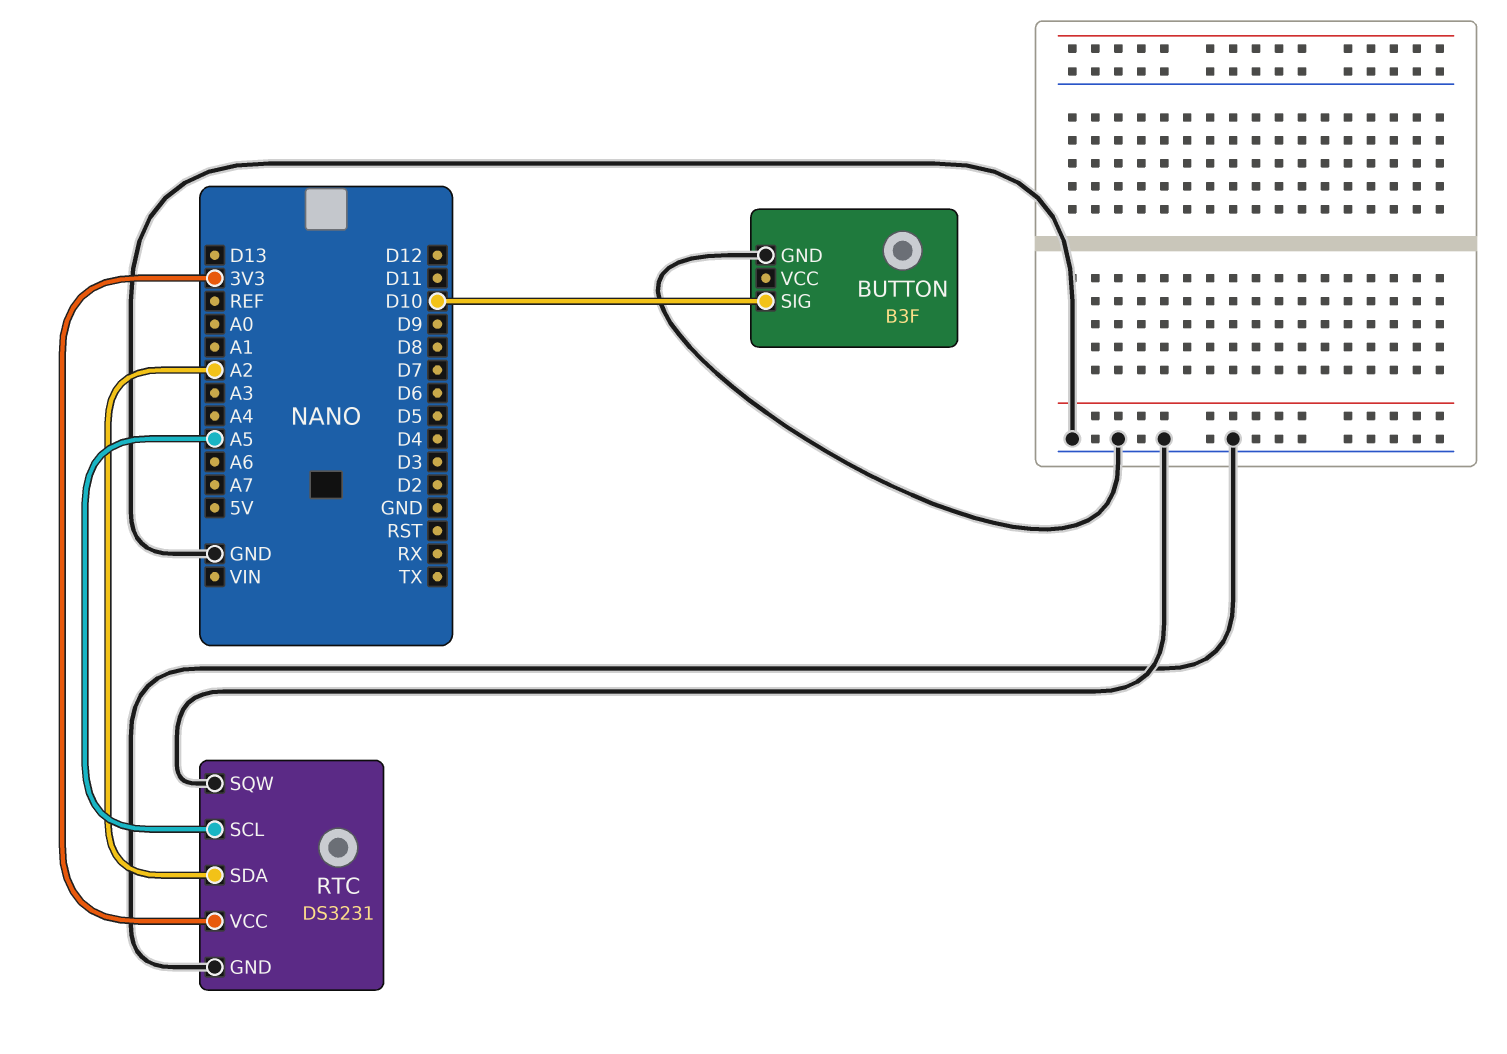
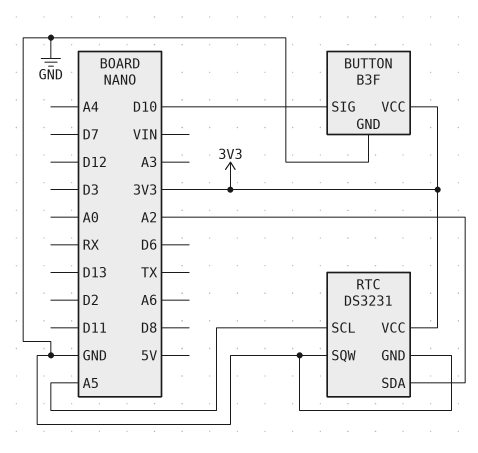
BUTTON pin VCC: none -> 3V3

